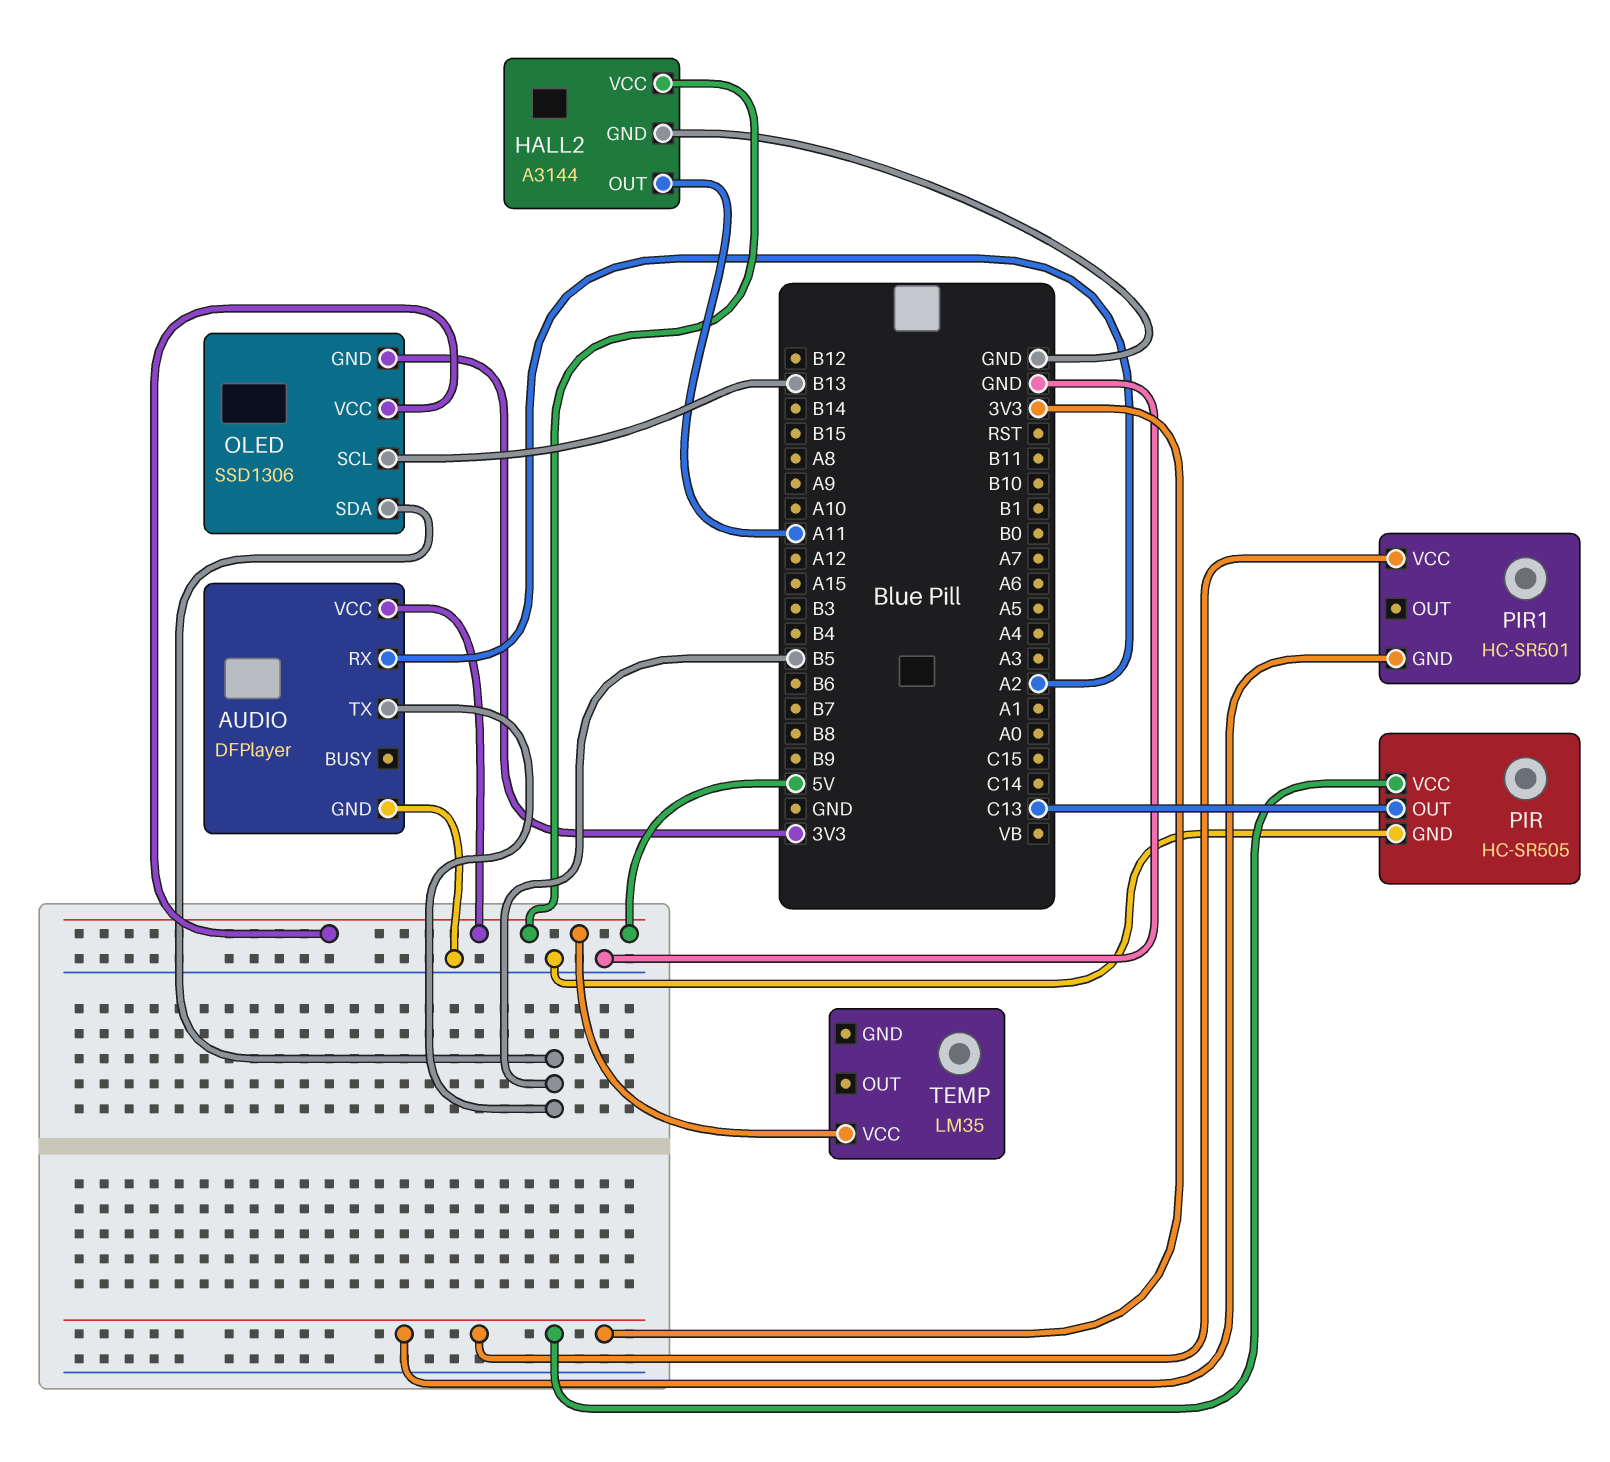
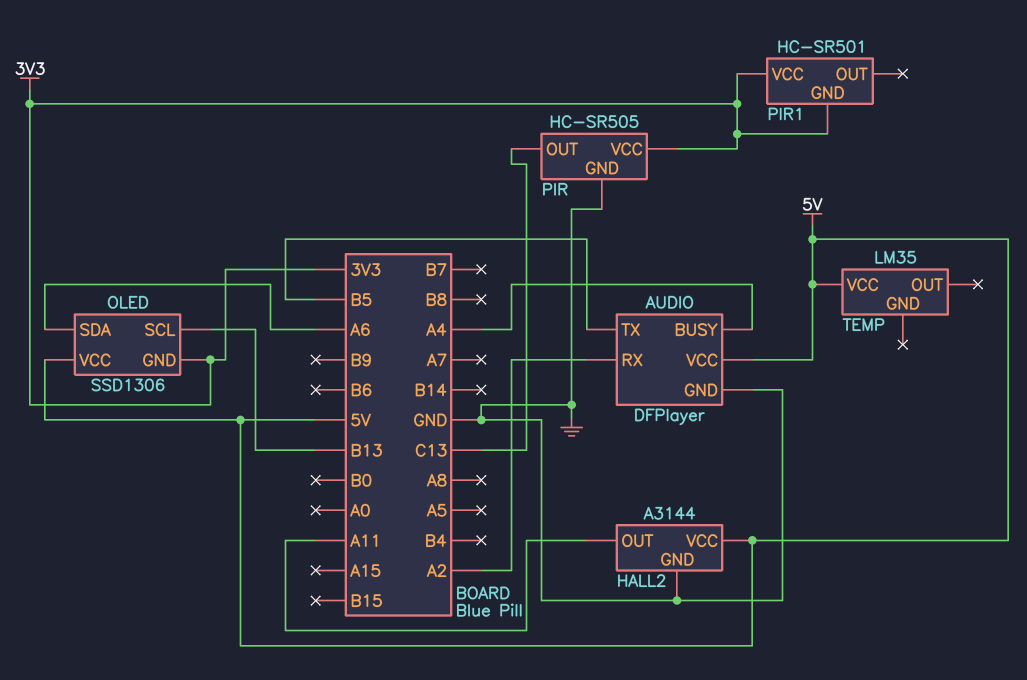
AUDIO pin BUSY: none -> A4
OLED pin SDA: B5 -> A6

